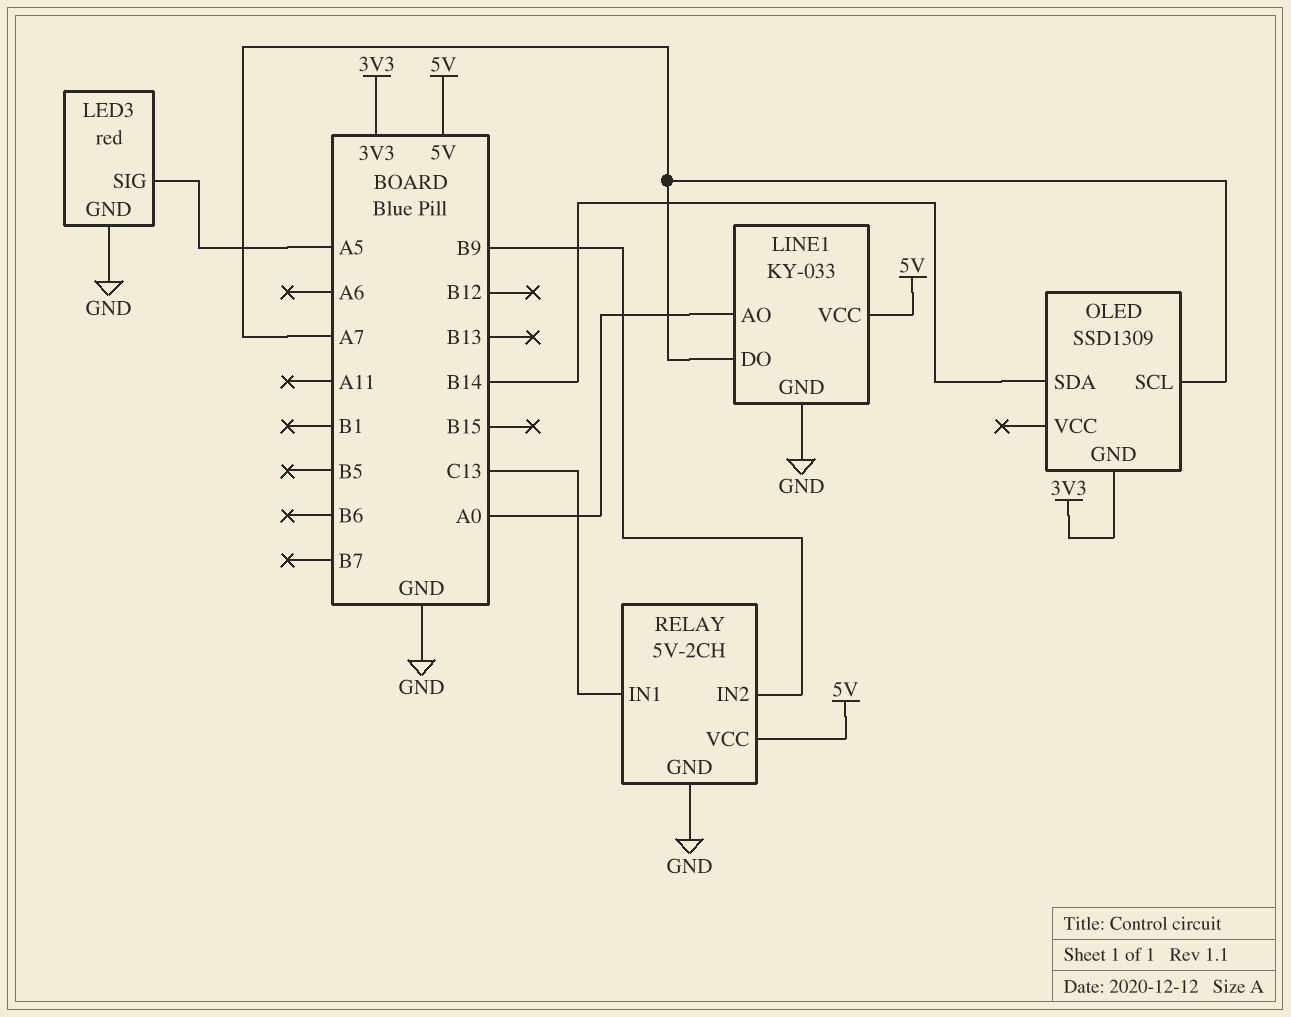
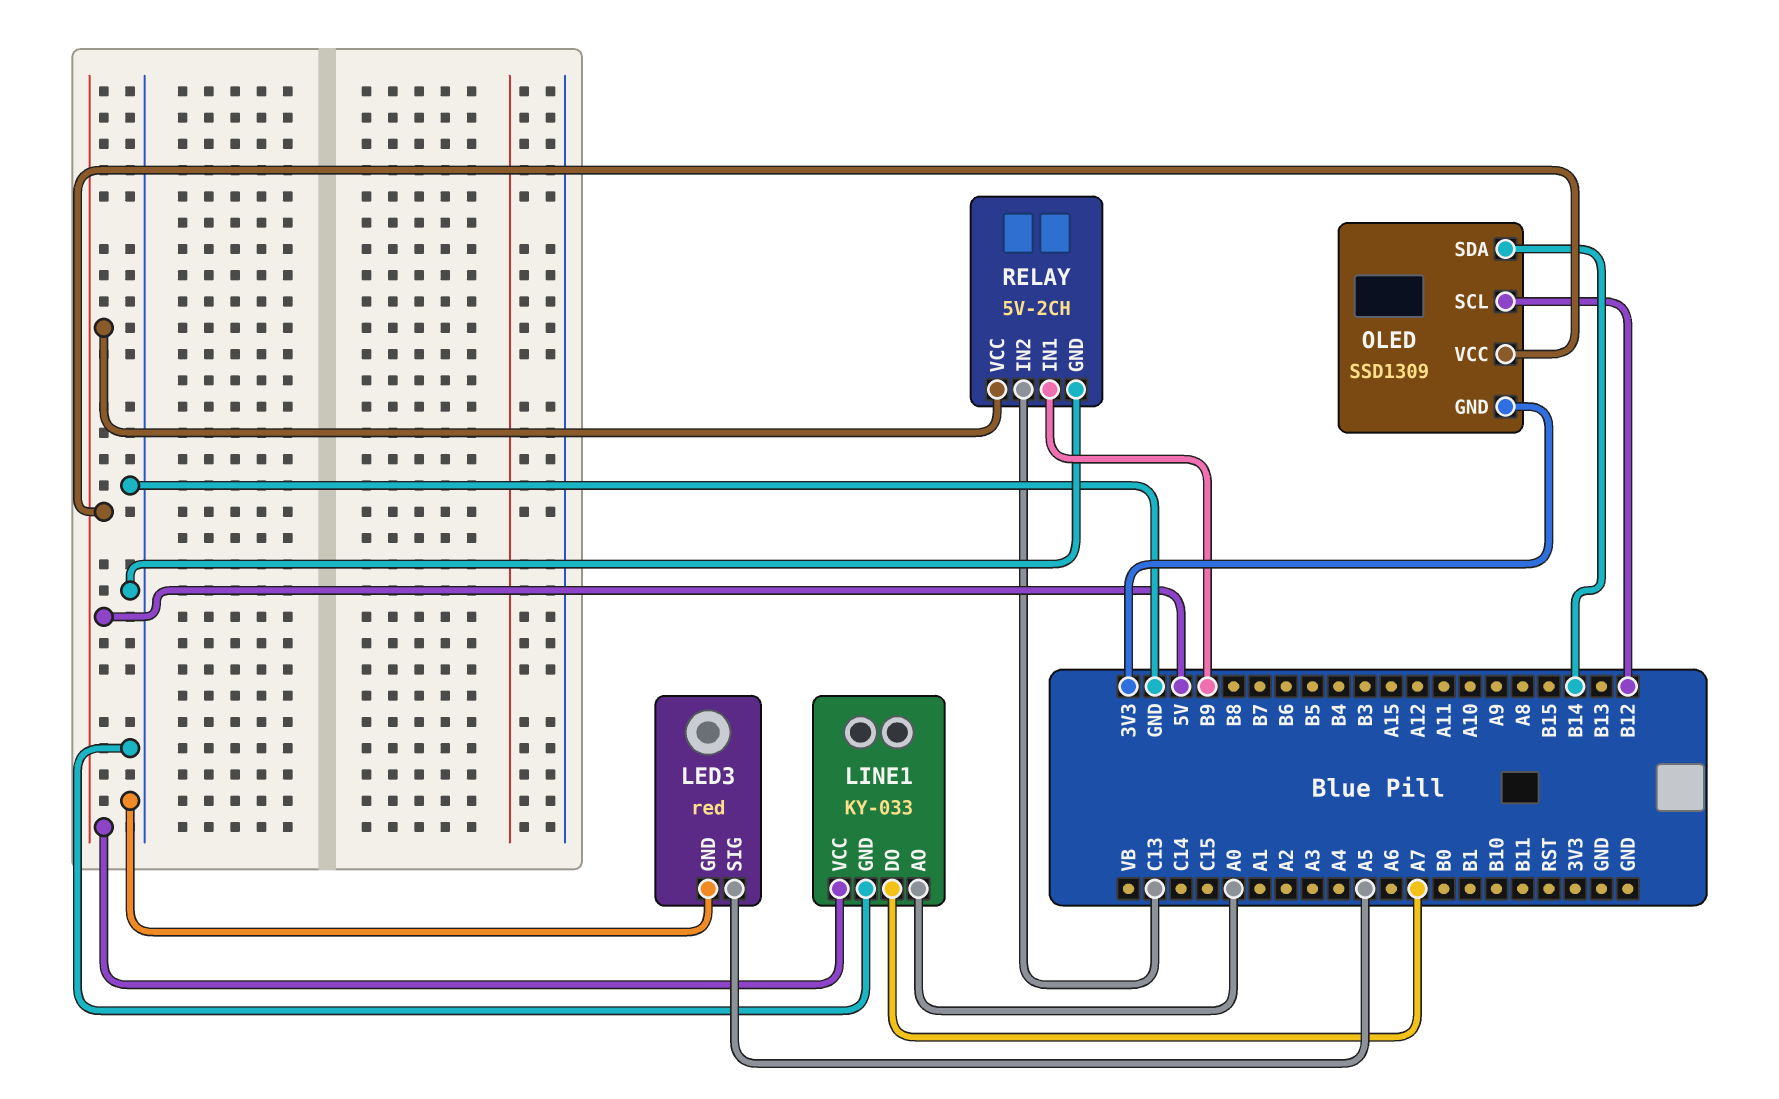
OLED pin SCL: A7 -> B12
OLED pin VCC: none -> 5V
RELAY pin IN1: C13 -> B9
RELAY pin IN2: B9 -> C13

